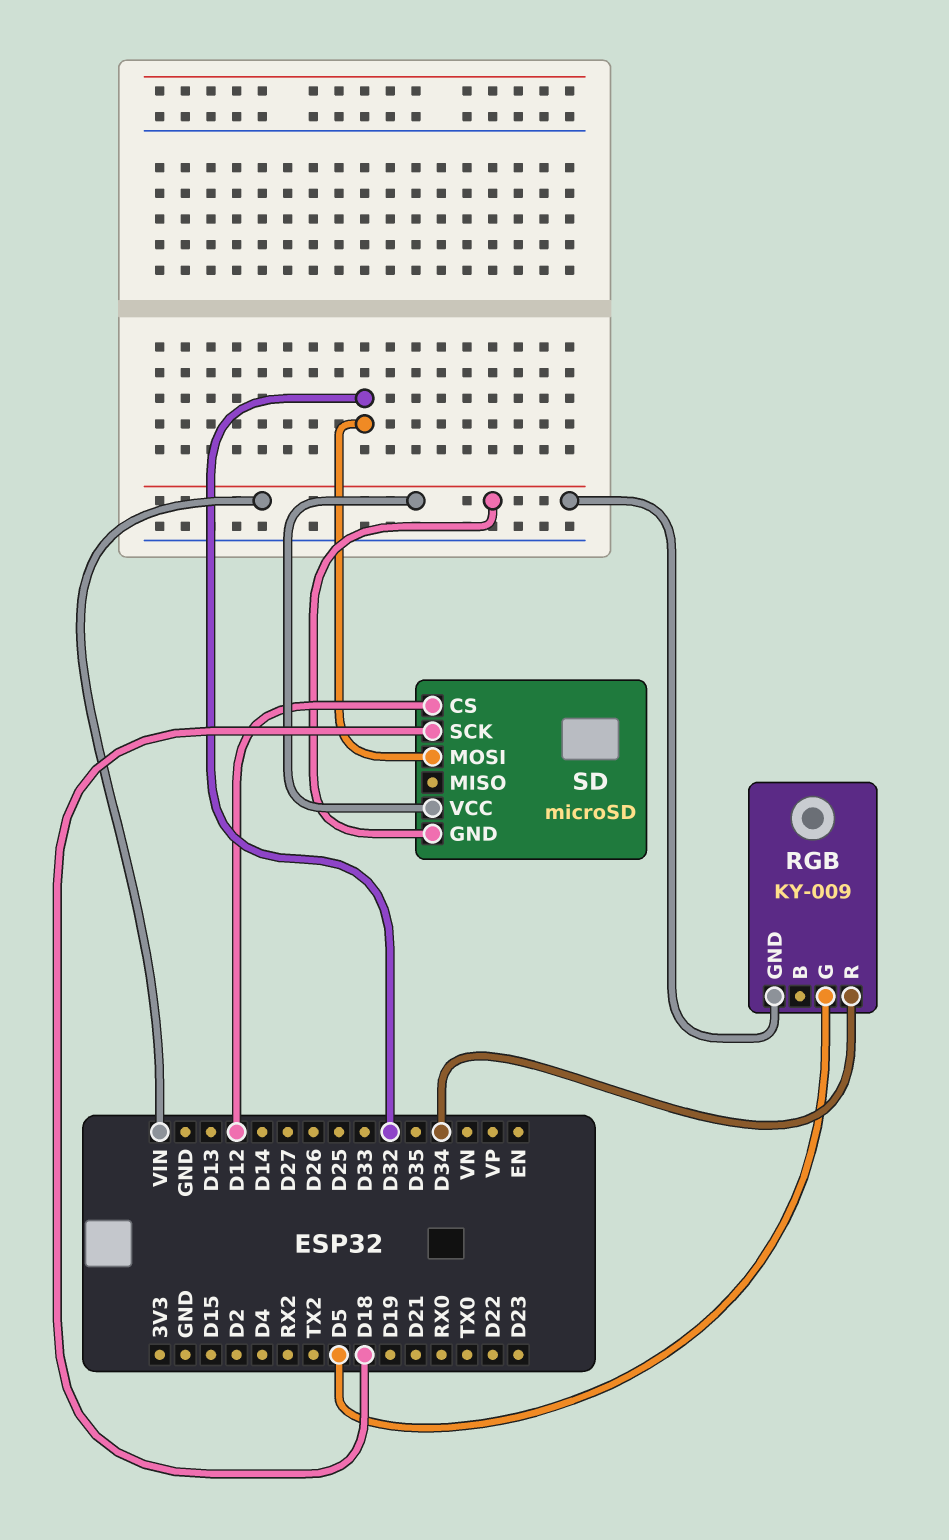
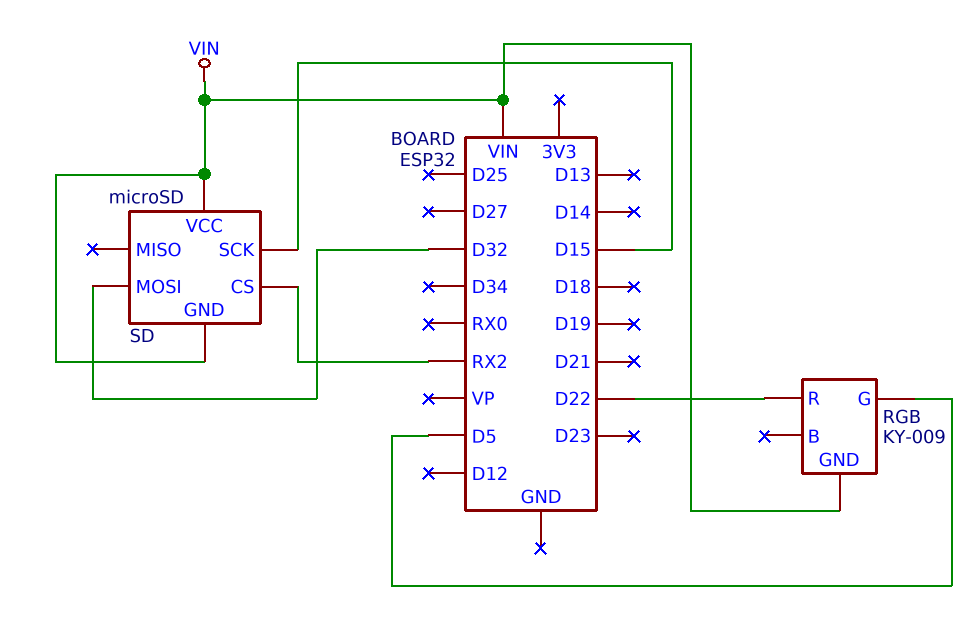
RGB pin R: D34 -> D22
SD pin CS: D12 -> RX2
SD pin SCK: D18 -> D15

